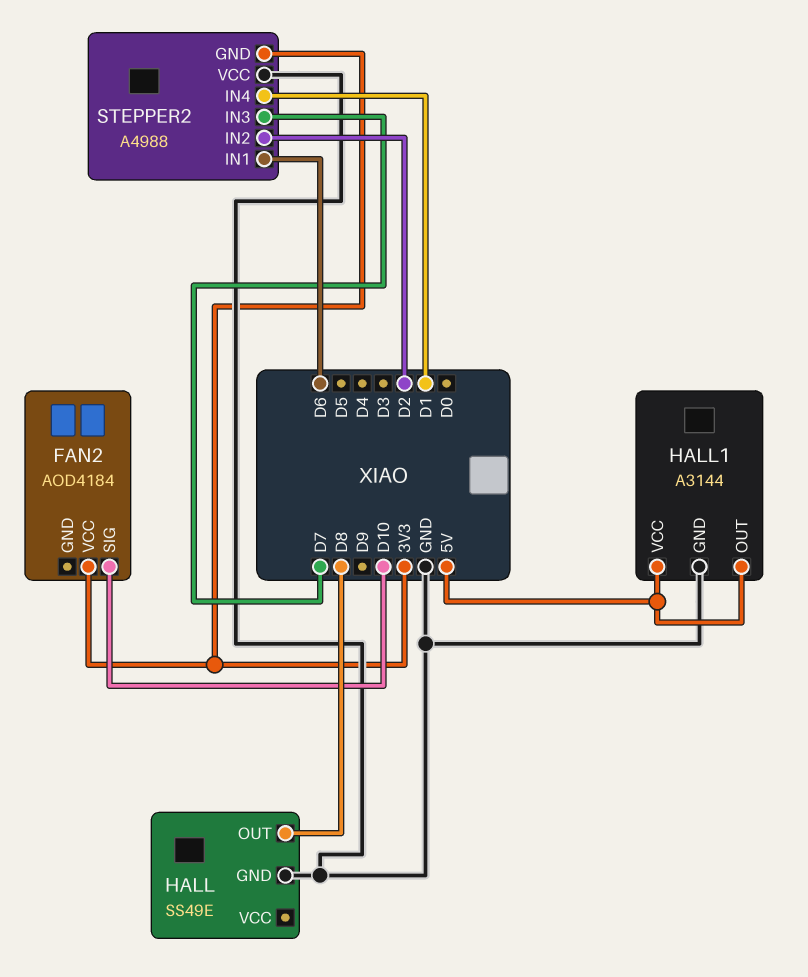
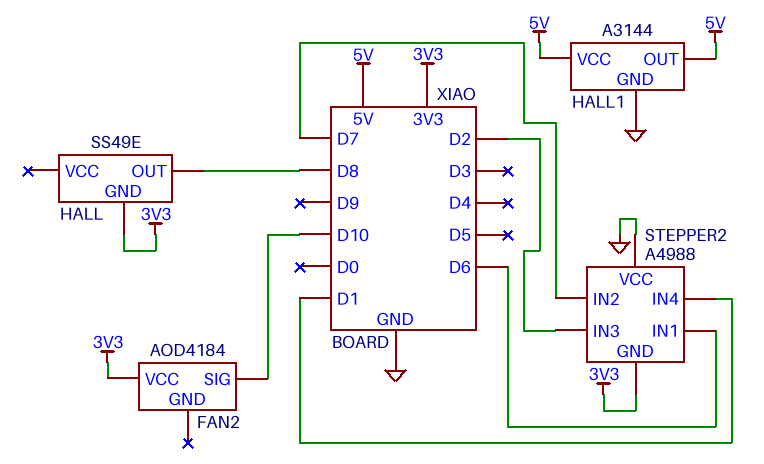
HALL pin GND: GND -> 3V3
STEPPER2 pin IN2: D2 -> D7
STEPPER2 pin IN3: D7 -> D2

